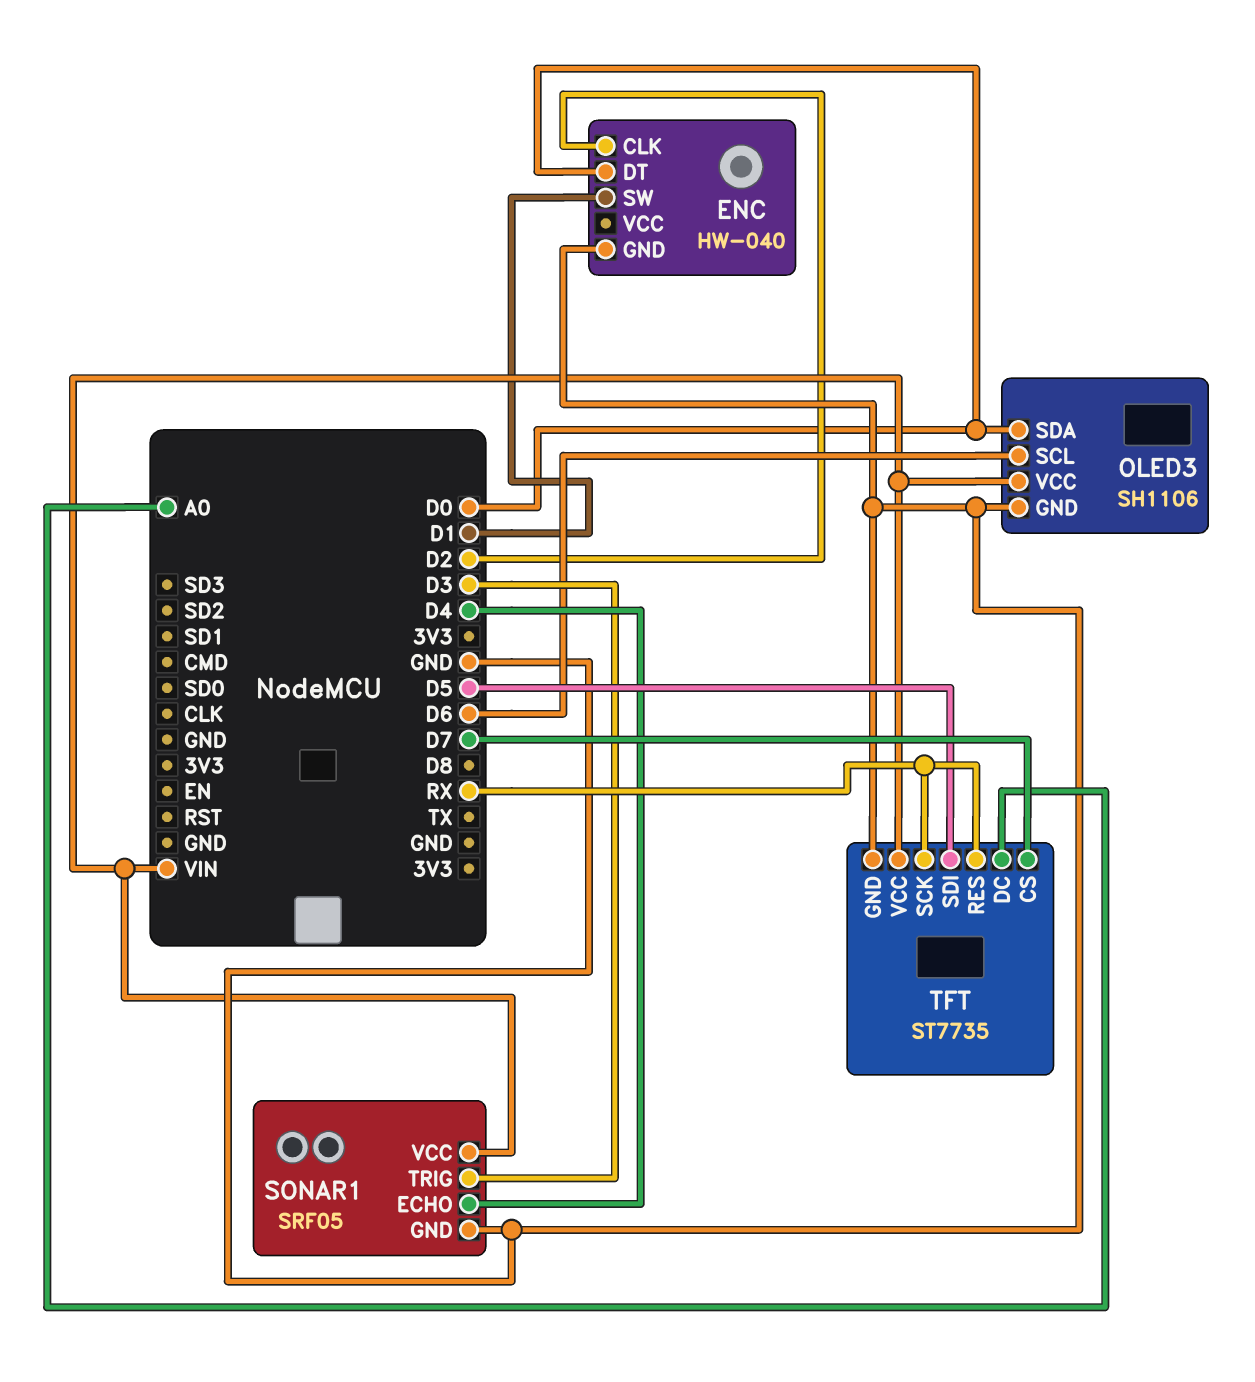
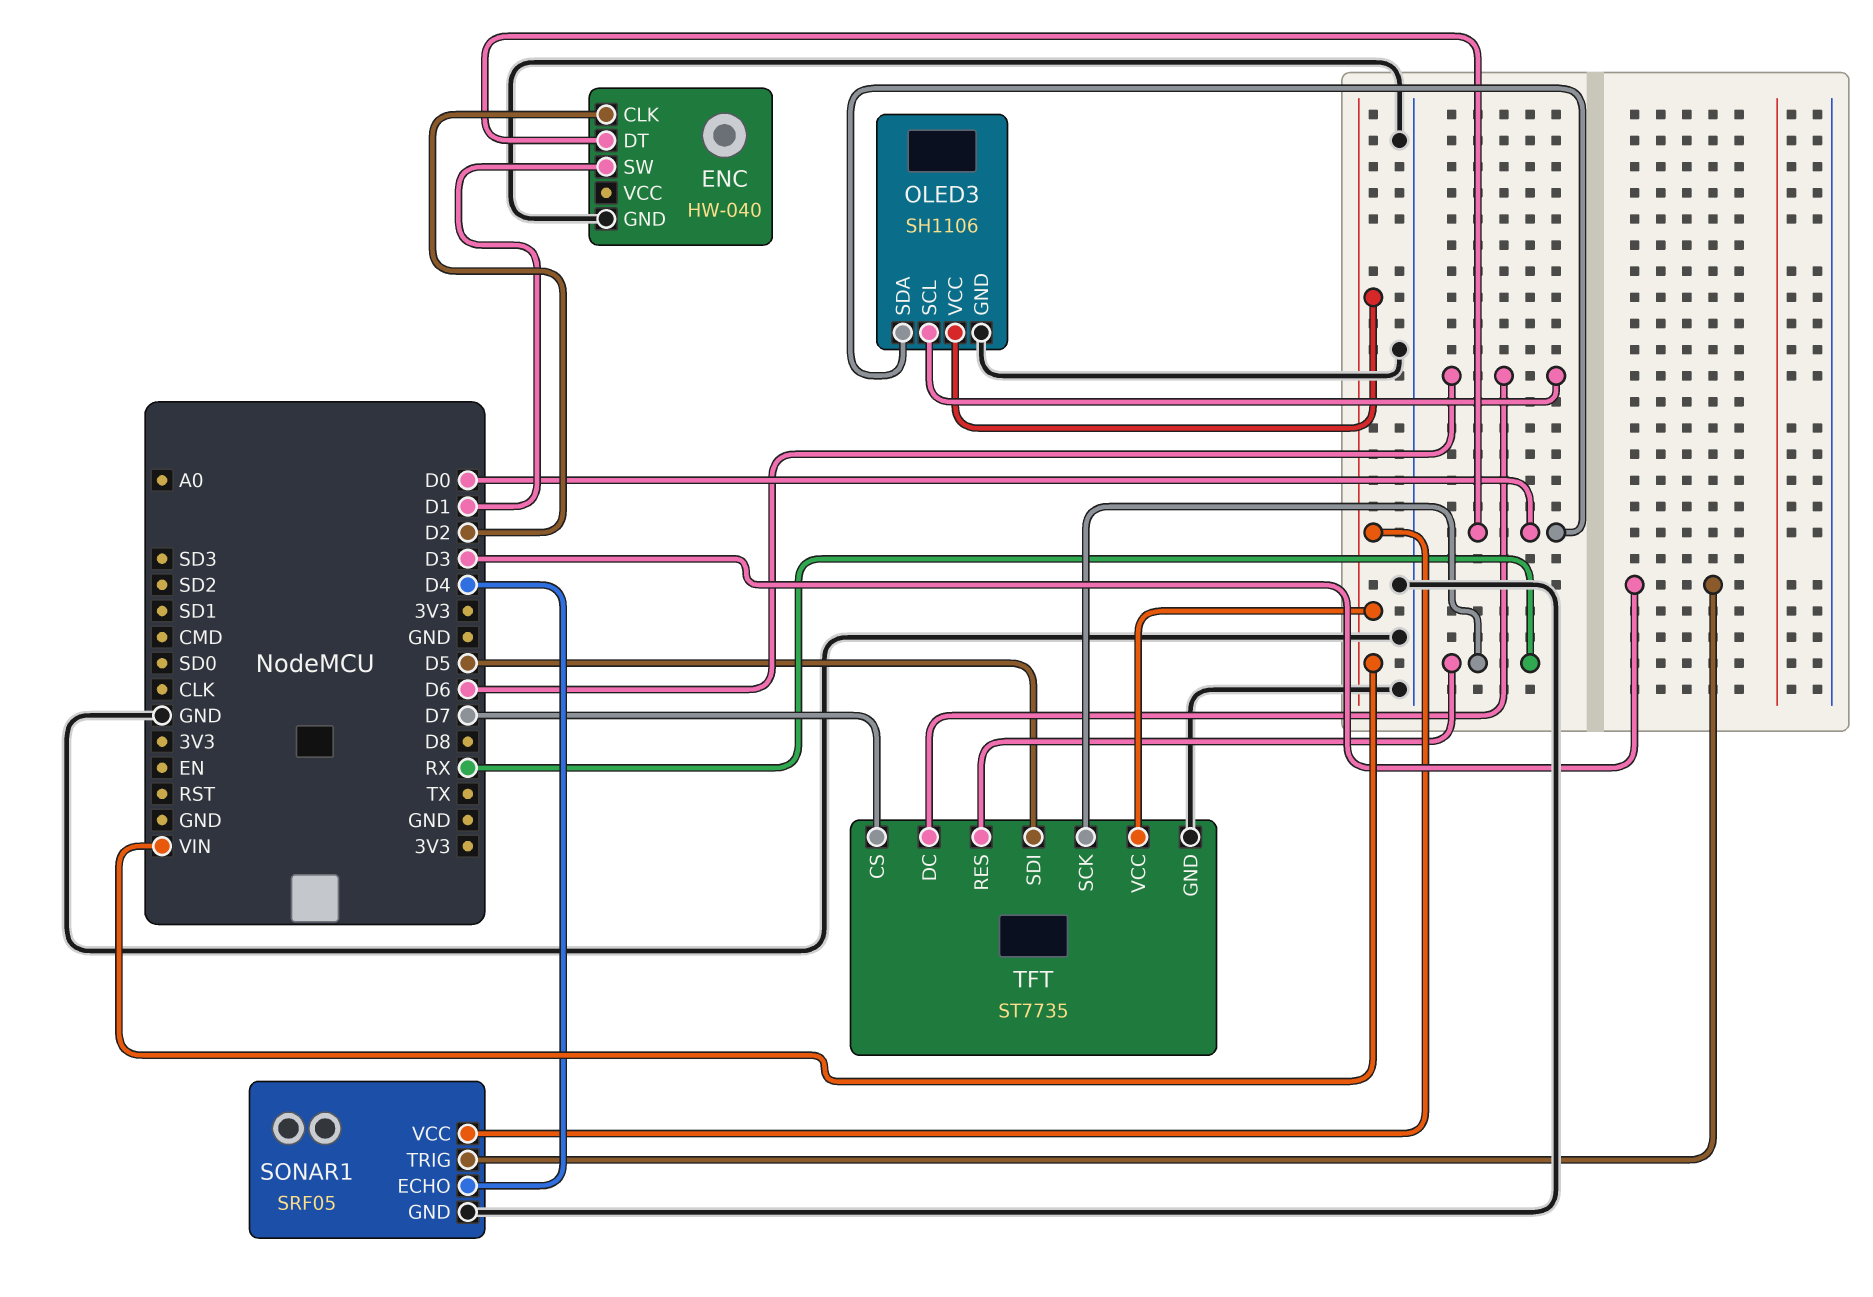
TFT pin DC: A0 -> D6

